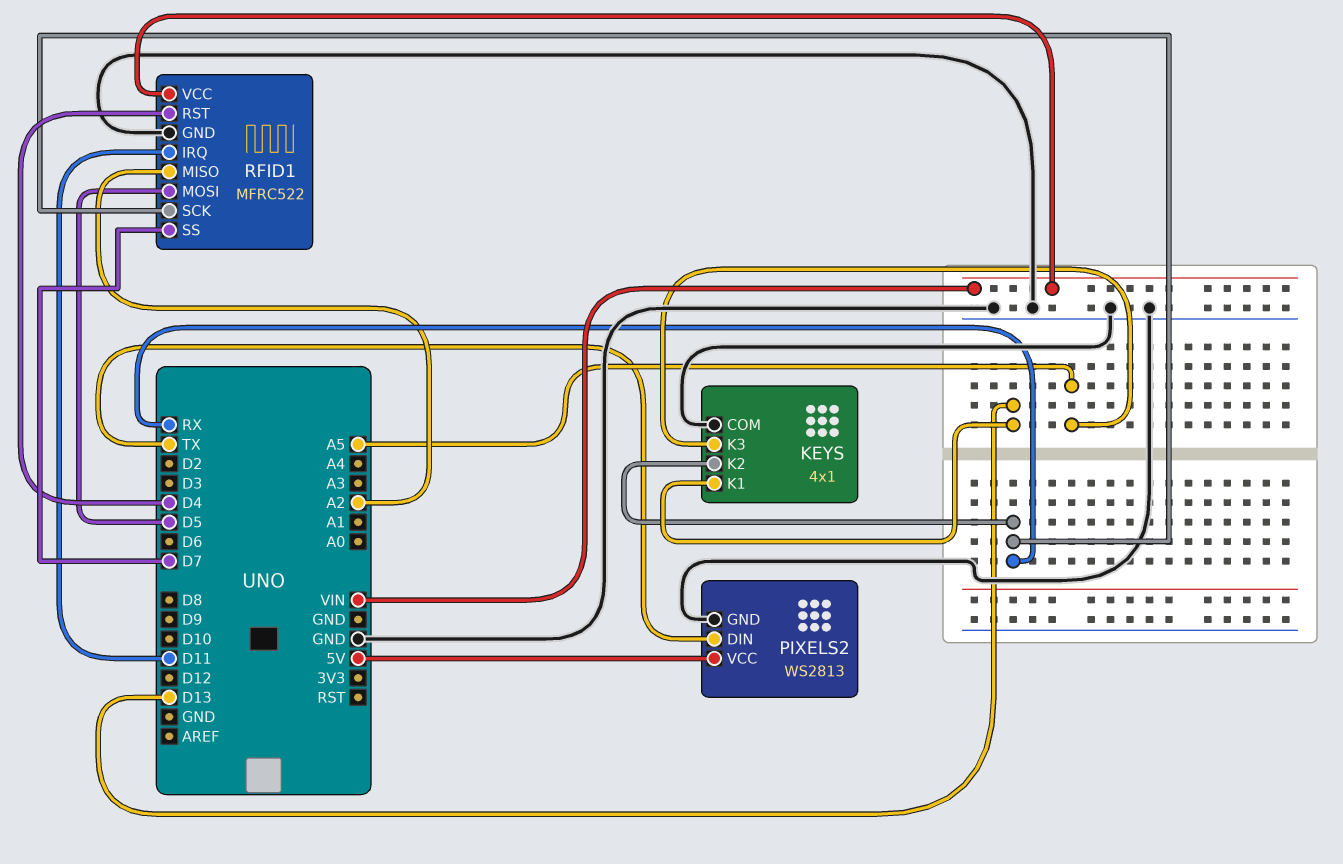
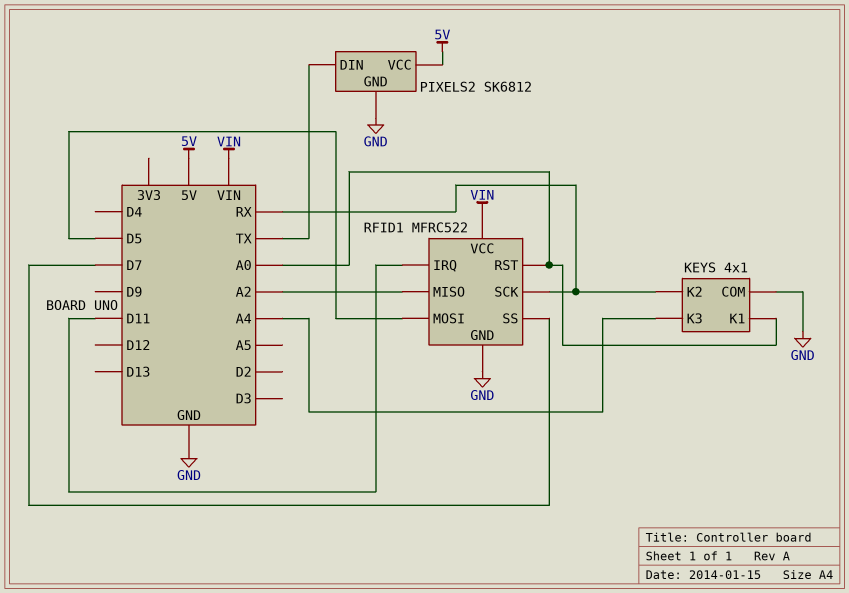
KEYS pin K1: D13 -> A0
KEYS pin K3: A5 -> A4
PIXELS2: WS2813 -> SK6812
RFID1 pin RST: D4 -> A0

